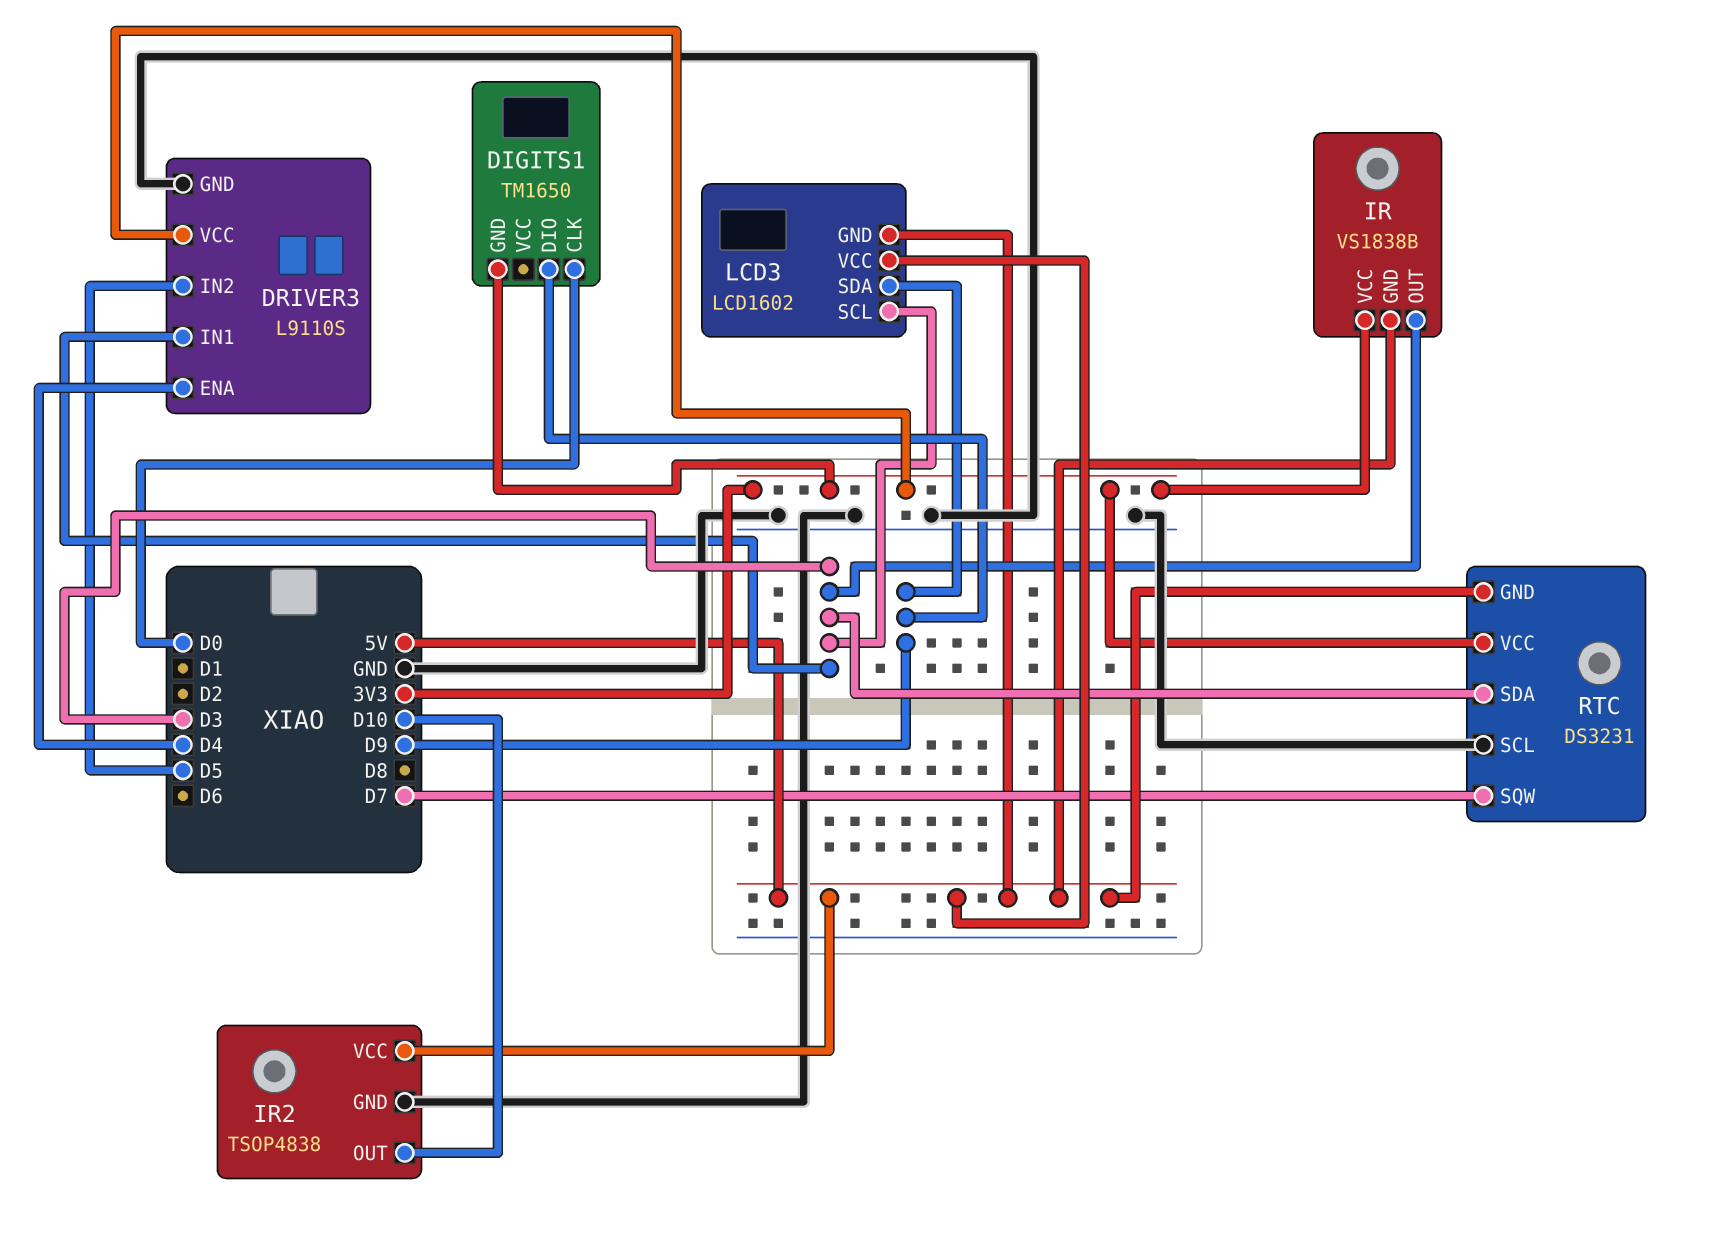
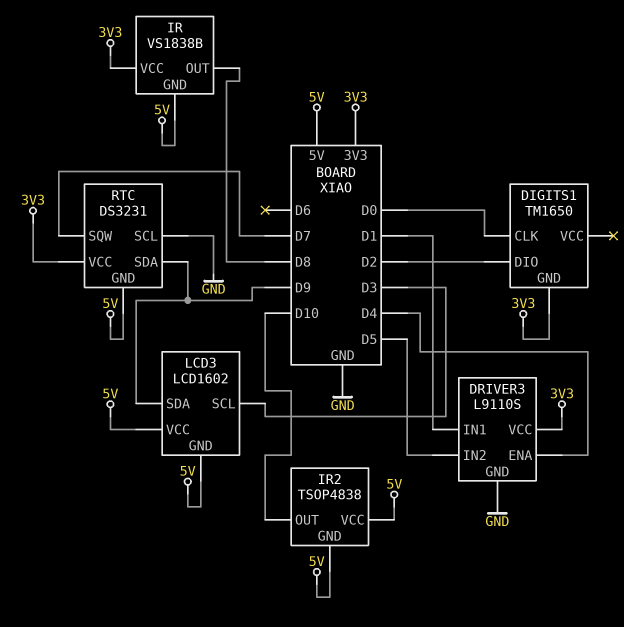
DIGITS1 pin DIO: D9 -> D2
DRIVER3 pin IN1: D3 -> D1
IR pin OUT: D3 -> D8
IR2 pin GND: GND -> 5V
RTC pin SDA: D3 -> D9

